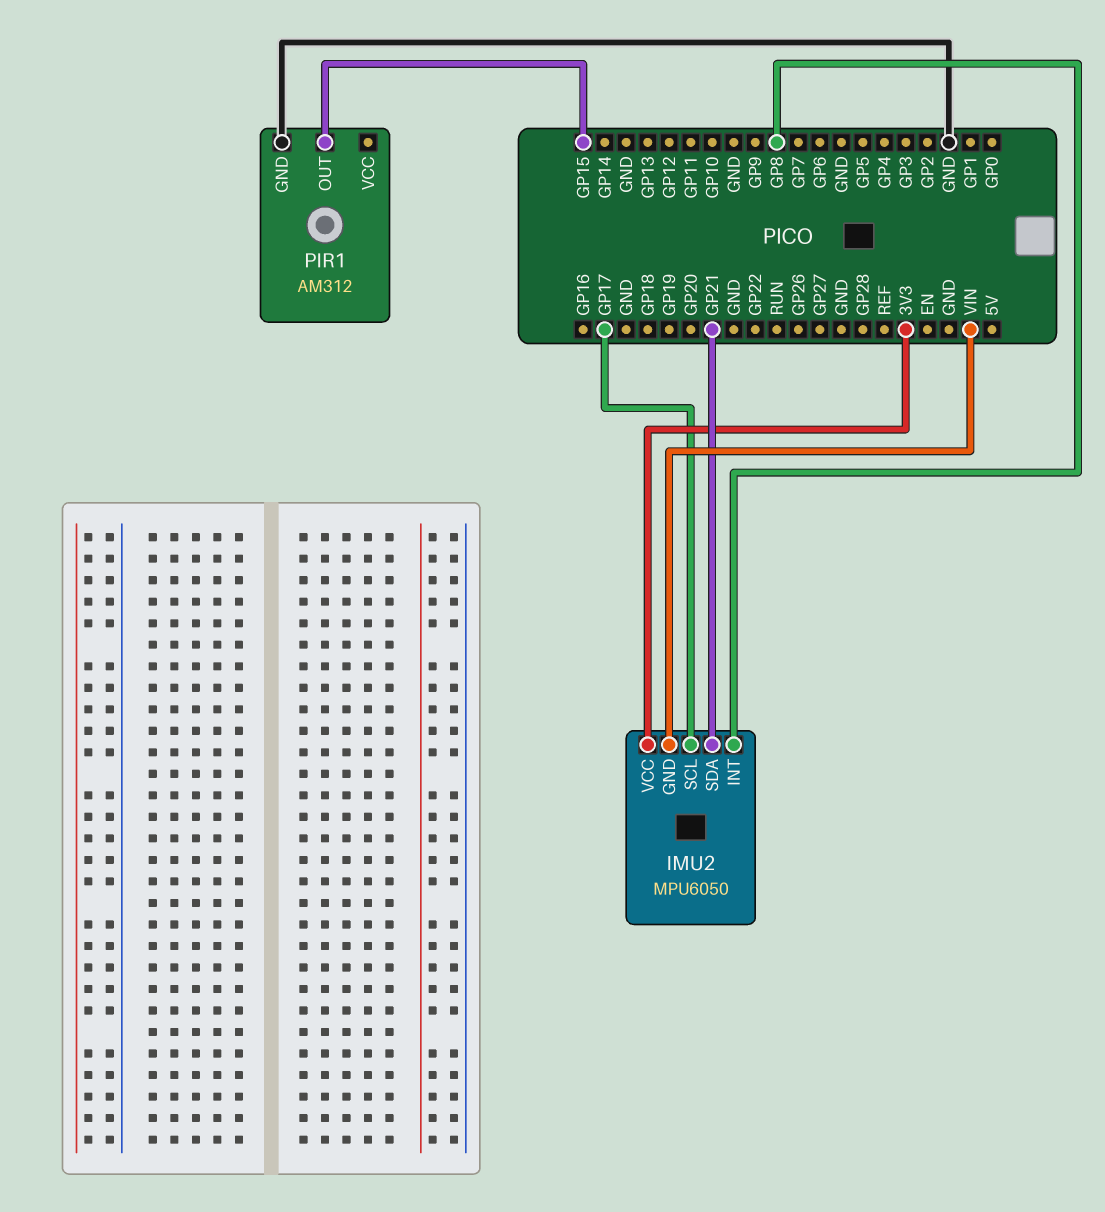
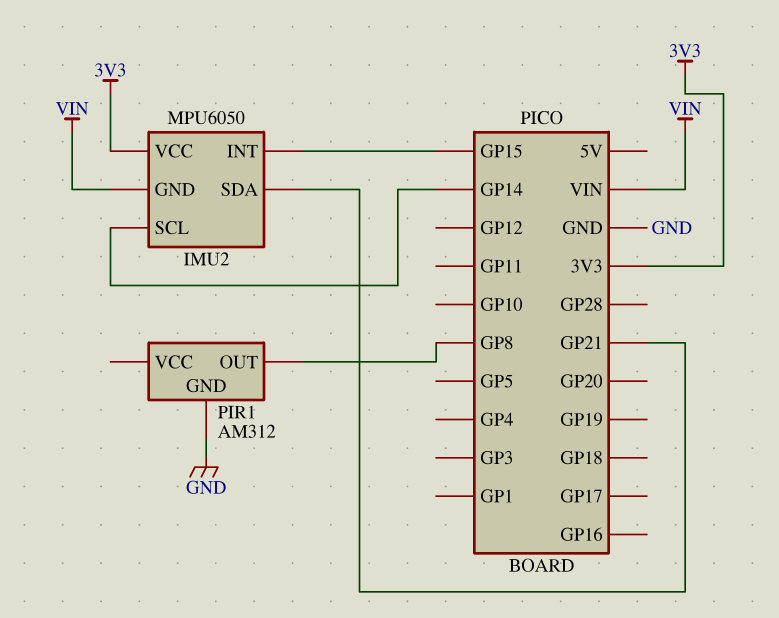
IMU2 pin INT: GP8 -> GP15
IMU2 pin SCL: GP17 -> GP14
PIR1 pin OUT: GP15 -> GP8

